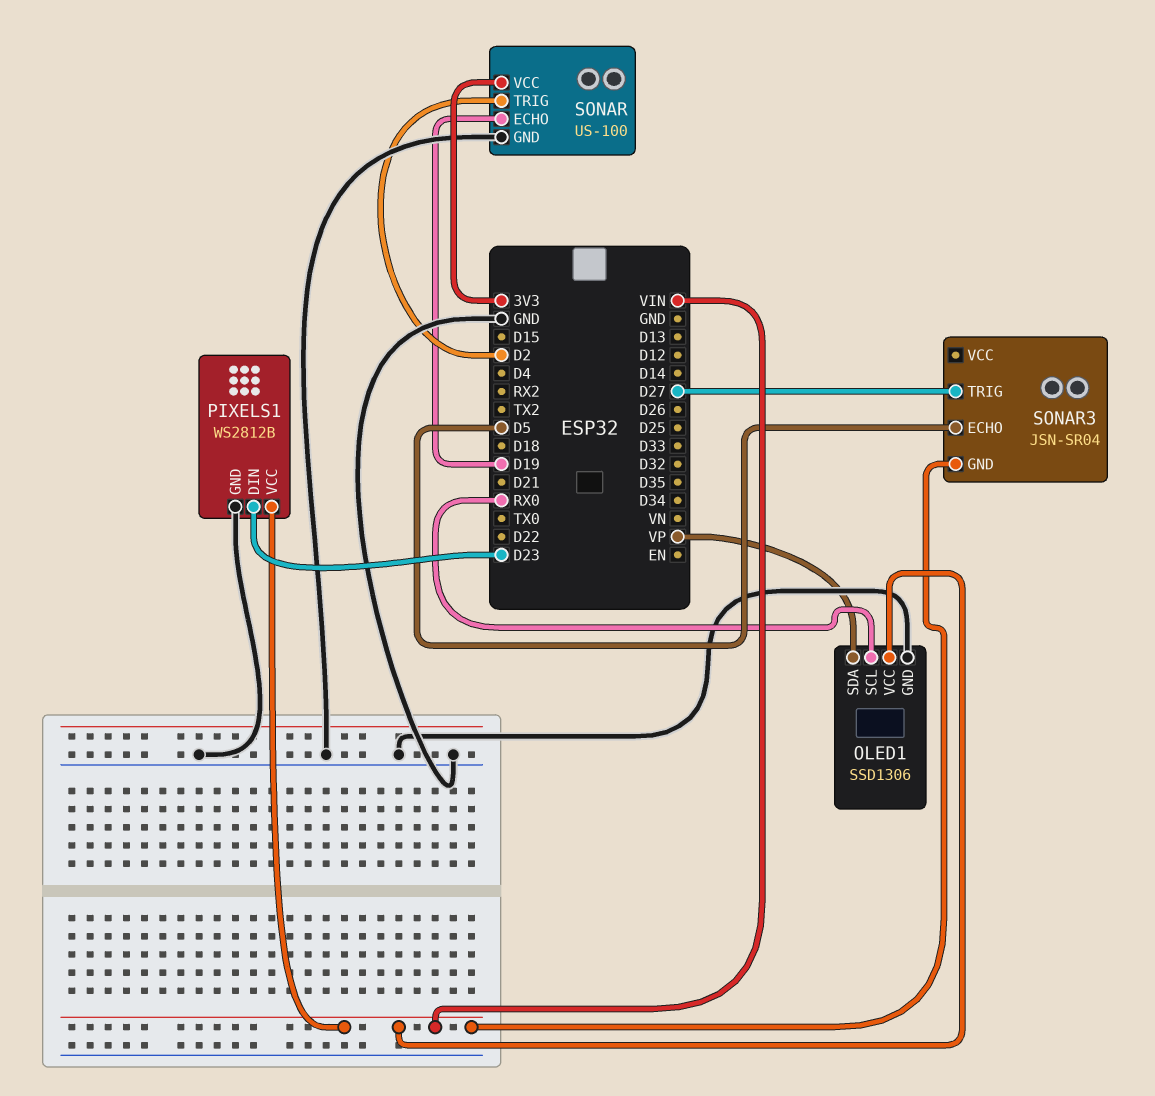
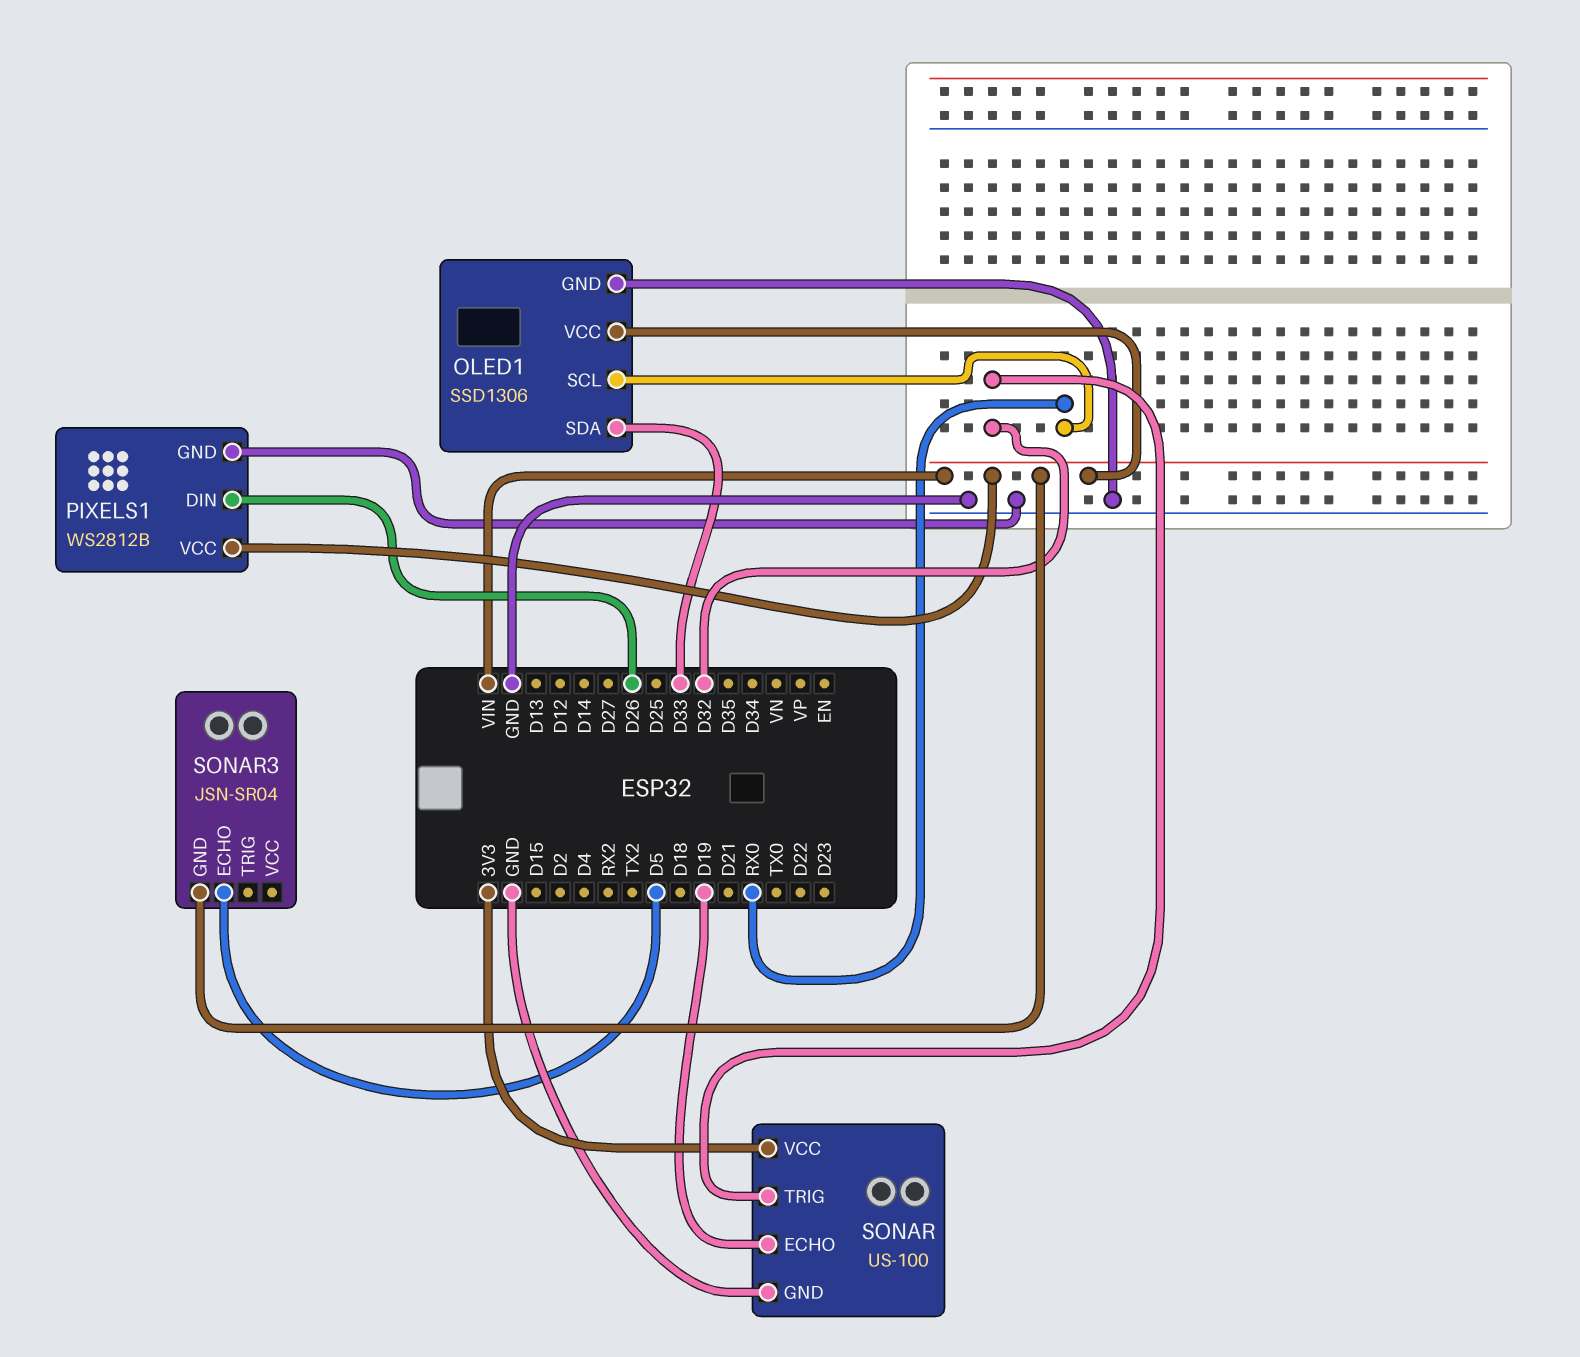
OLED1 pin SDA: VP -> D33
PIXELS1 pin DIN: D23 -> D26
SONAR pin TRIG: D2 -> D32
SONAR3 pin TRIG: D27 -> none

